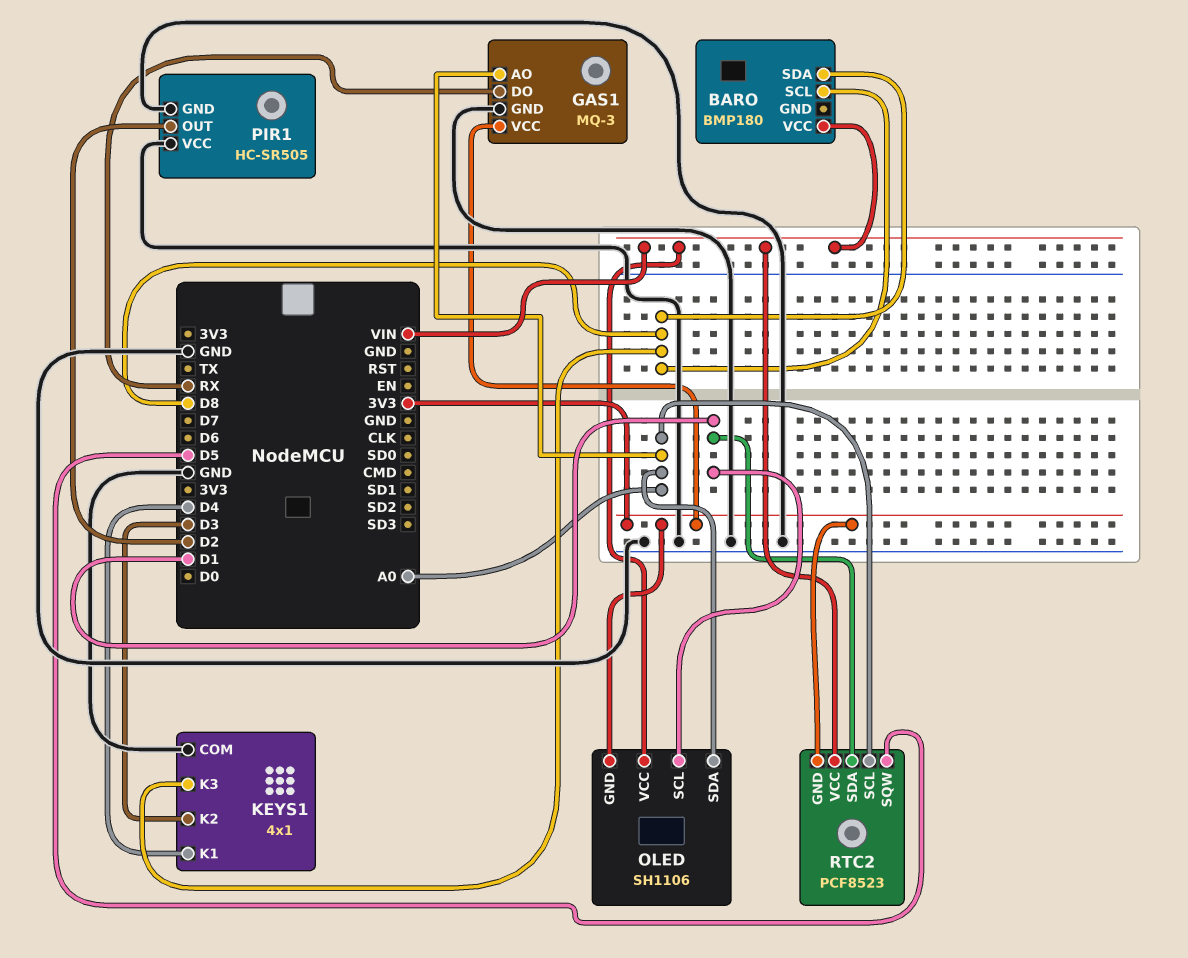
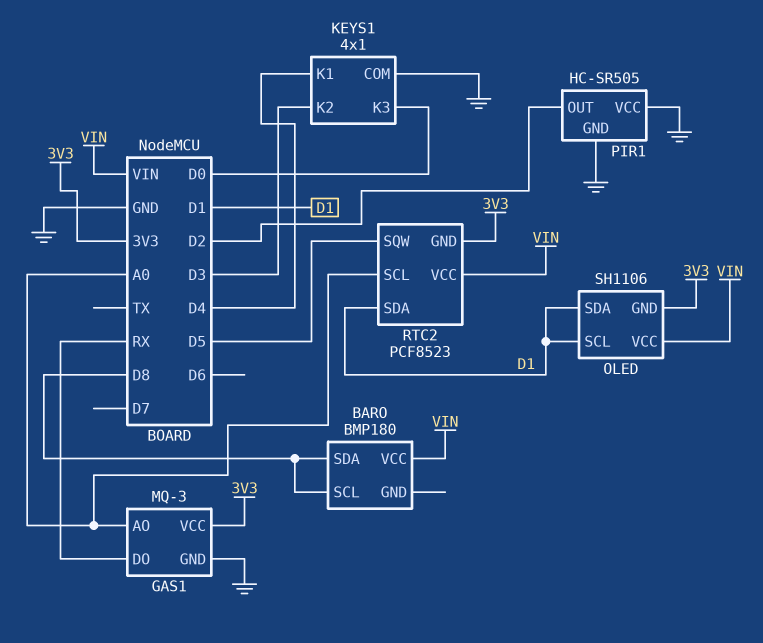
KEYS1 pin K3: D8 -> D0
OLED pin SDA: A0 -> D1

